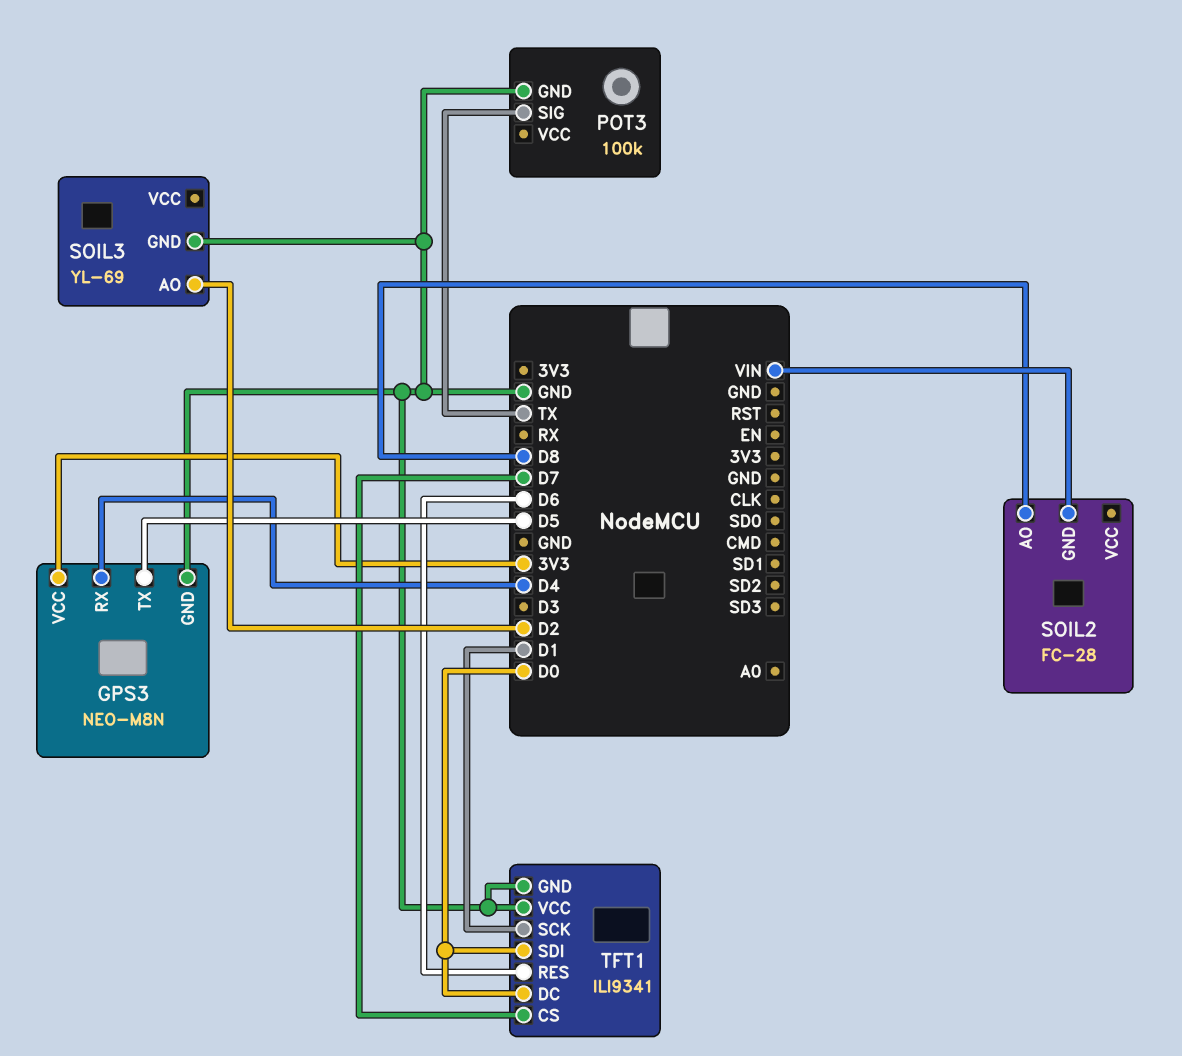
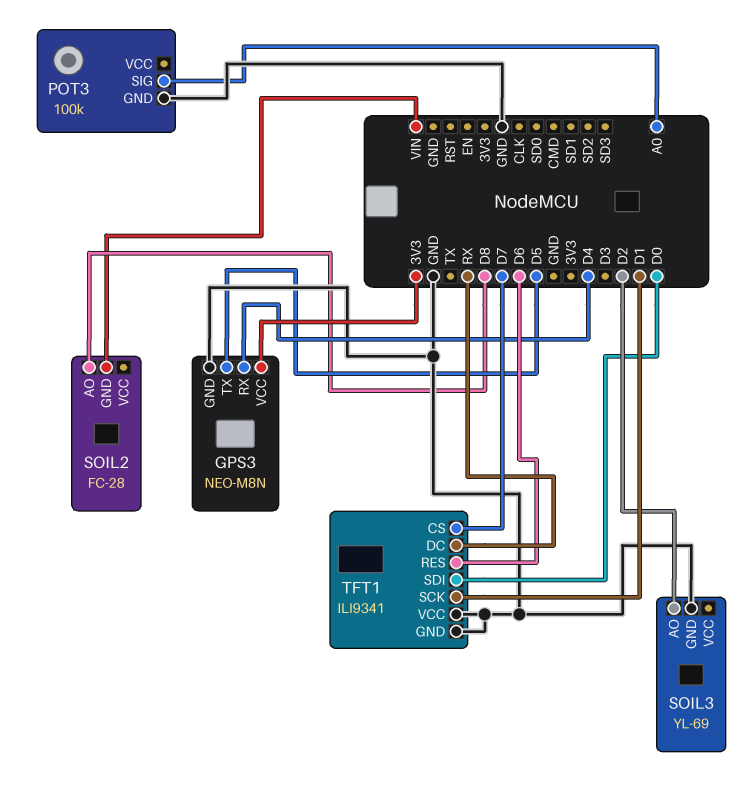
POT3 pin SIG: TX -> A0
TFT1 pin DC: D0 -> RX

